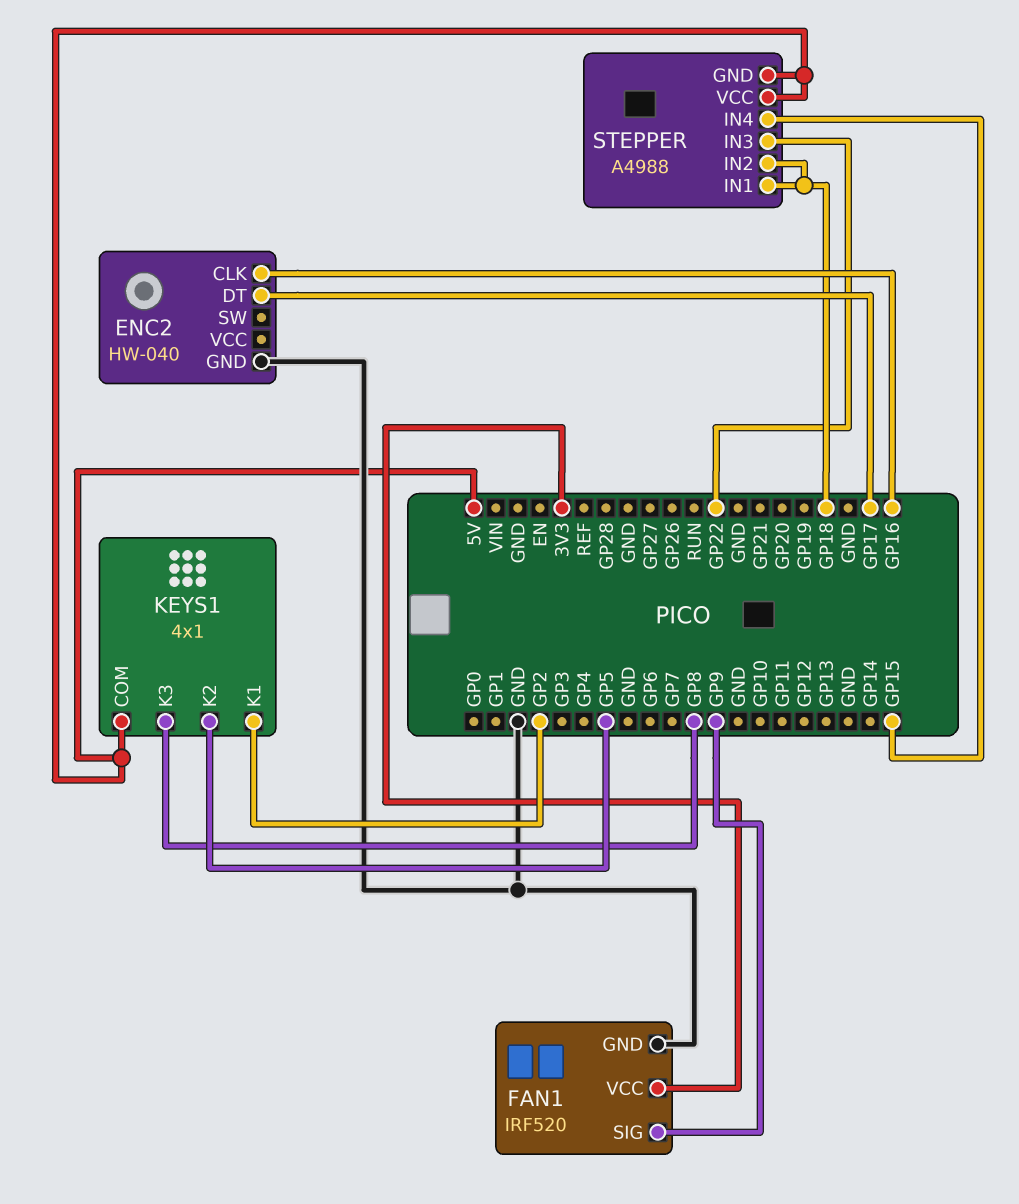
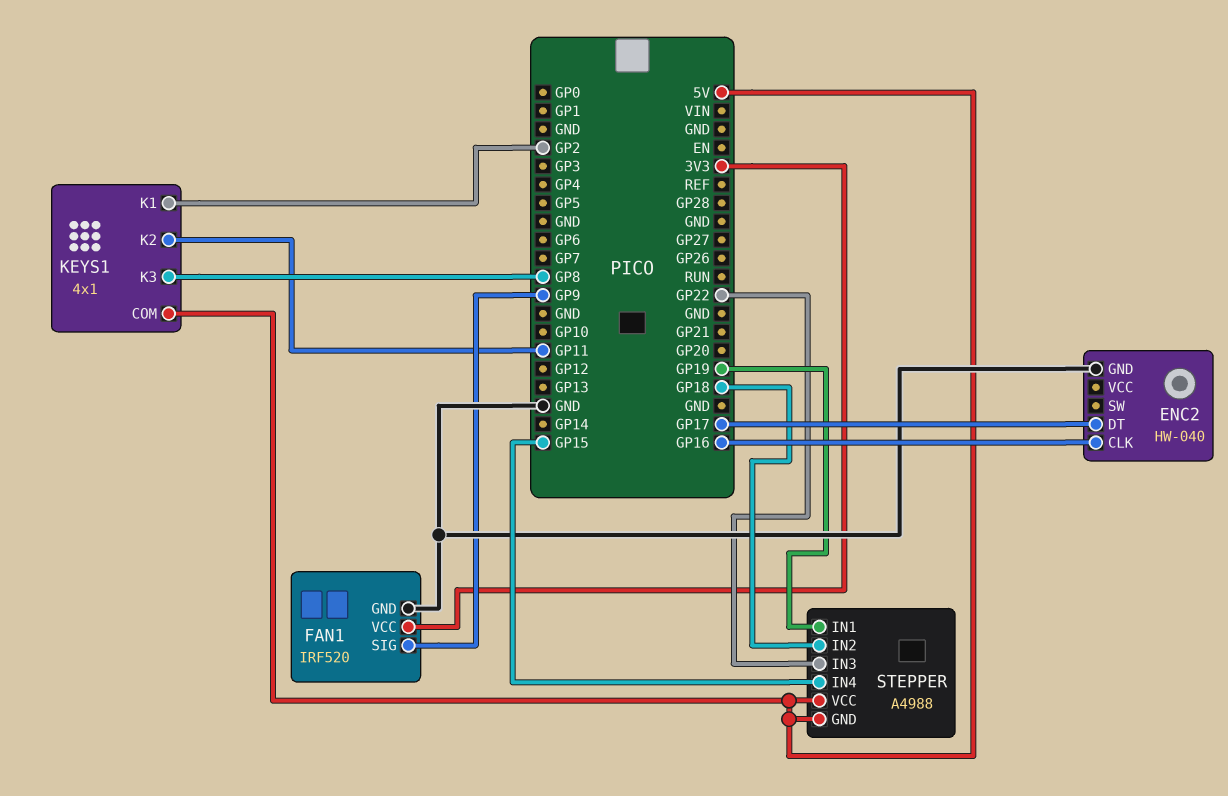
KEYS1 pin K2: GP5 -> GP11
STEPPER pin IN1: GP18 -> GP19

